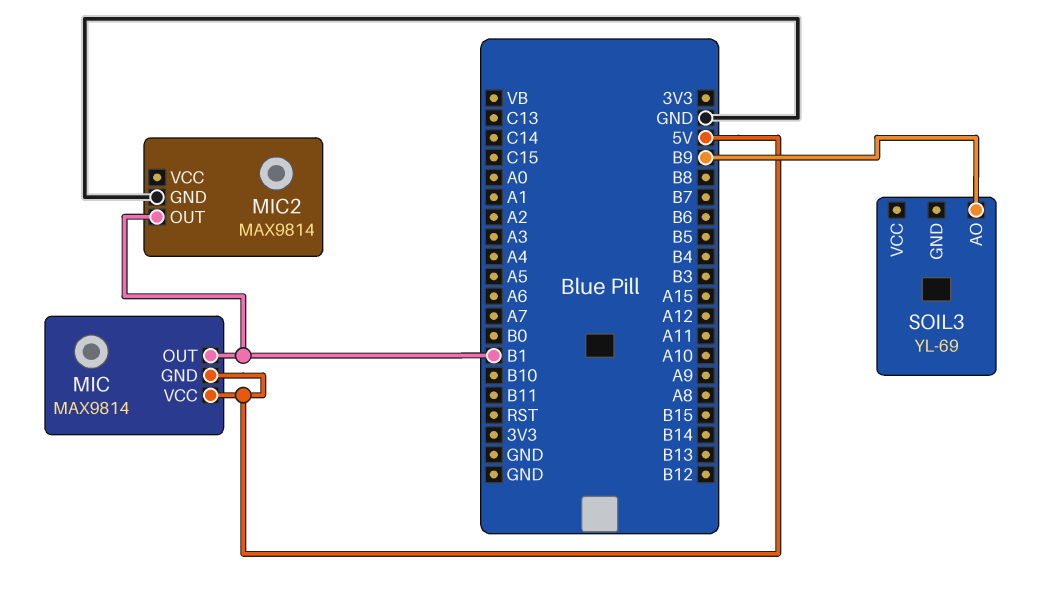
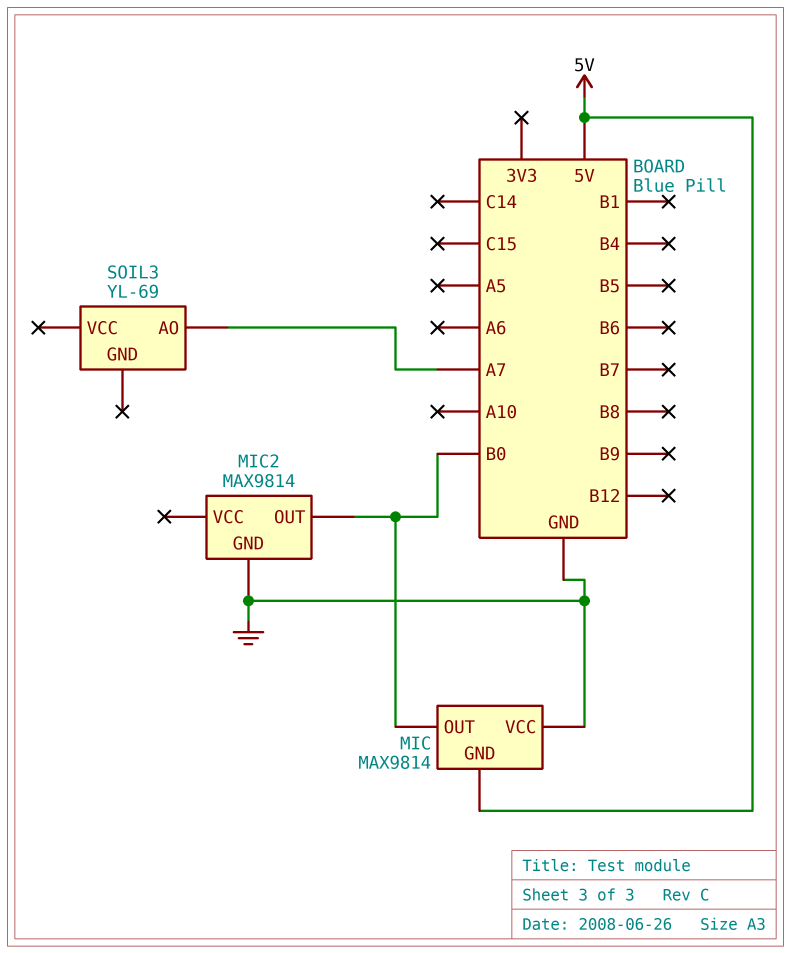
MIC pin OUT: B1 -> B0
MIC pin VCC: 5V -> GND
MIC2 pin OUT: B1 -> B0
SOIL3 pin AO: B9 -> A7

